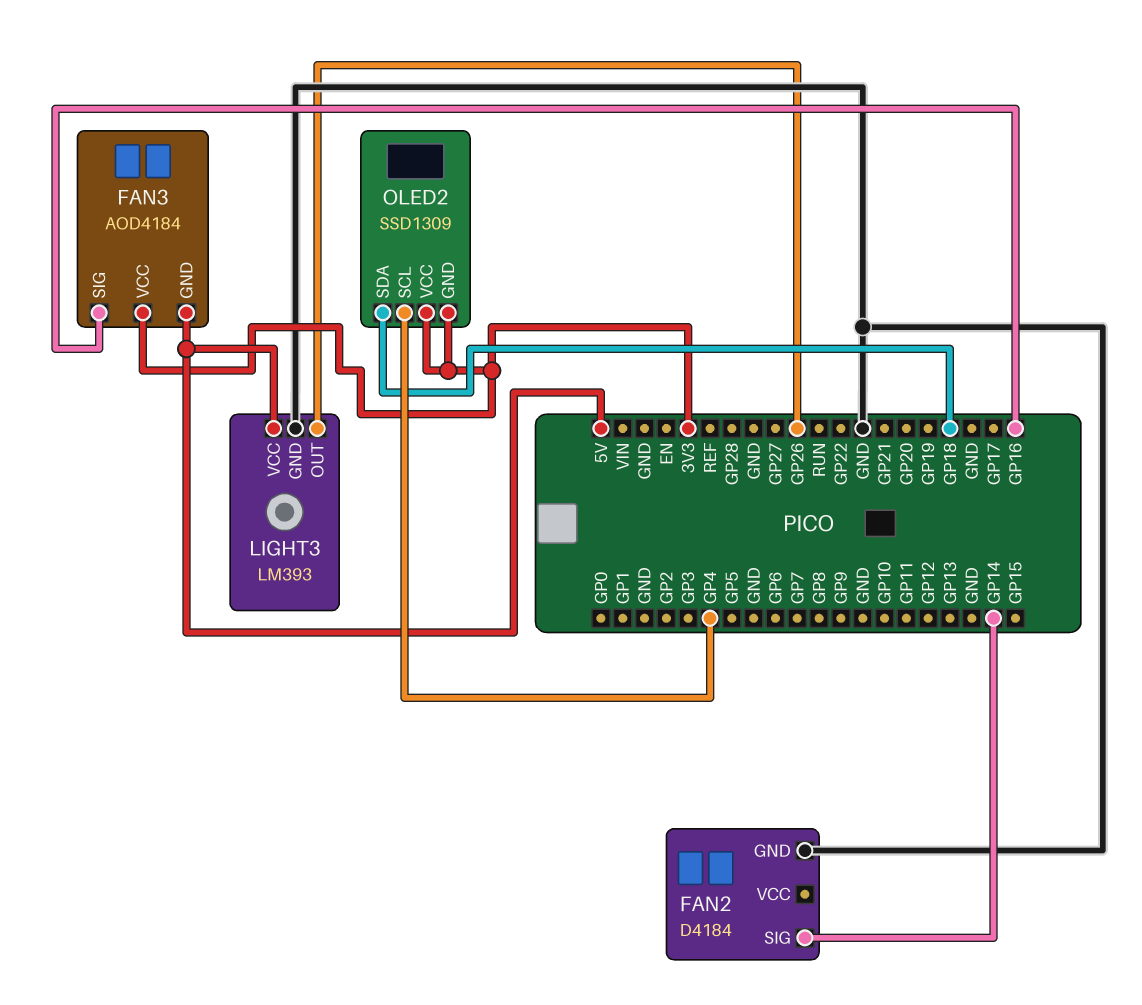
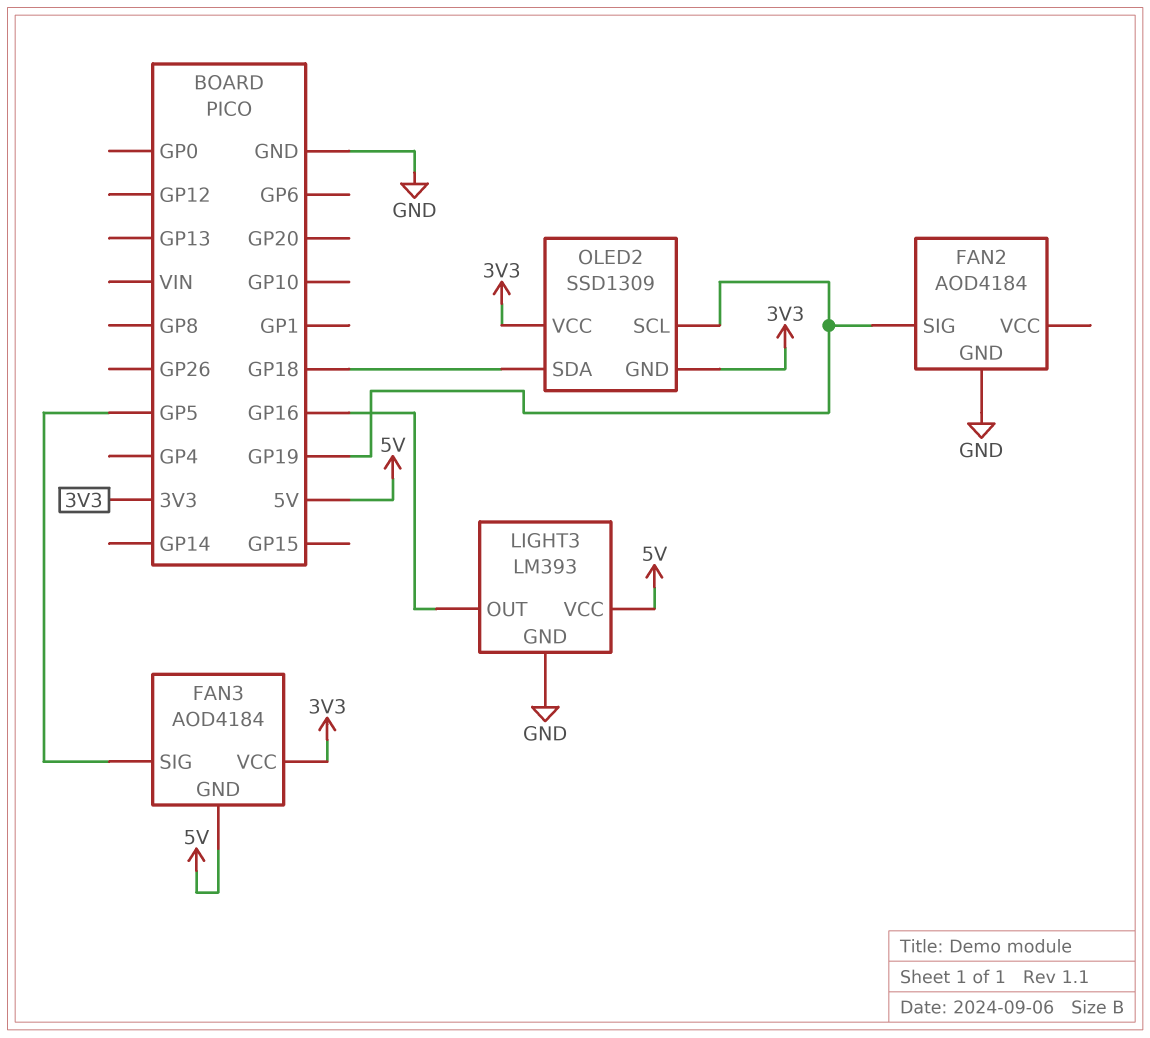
FAN2: D4184 -> AOD4184
FAN2 pin SIG: GP14 -> GP19
FAN3 pin SIG: GP16 -> GP5
LIGHT3 pin OUT: GP26 -> GP16
OLED2 pin SCL: GP4 -> GP19

